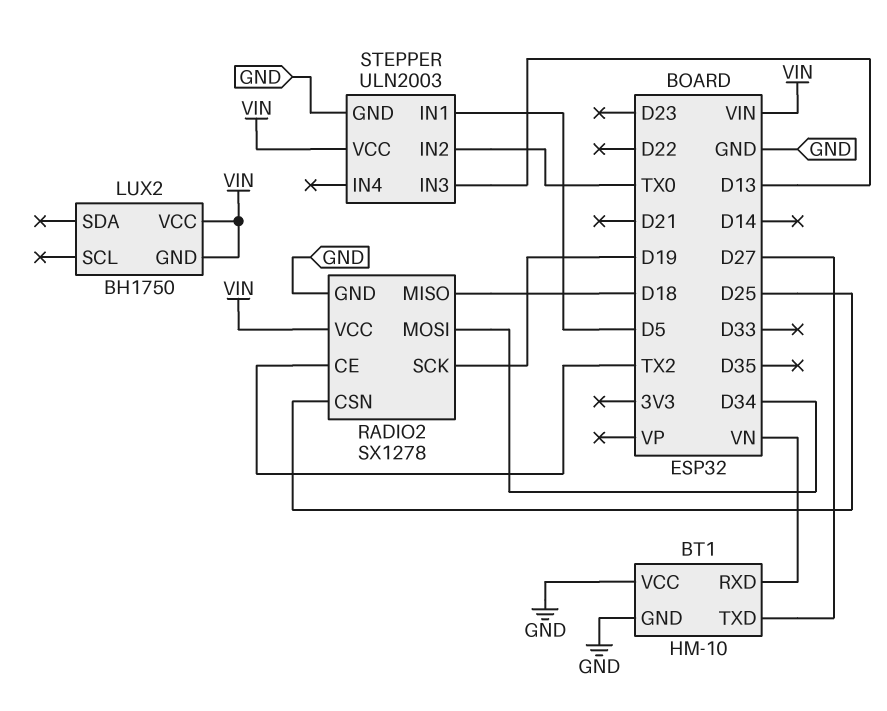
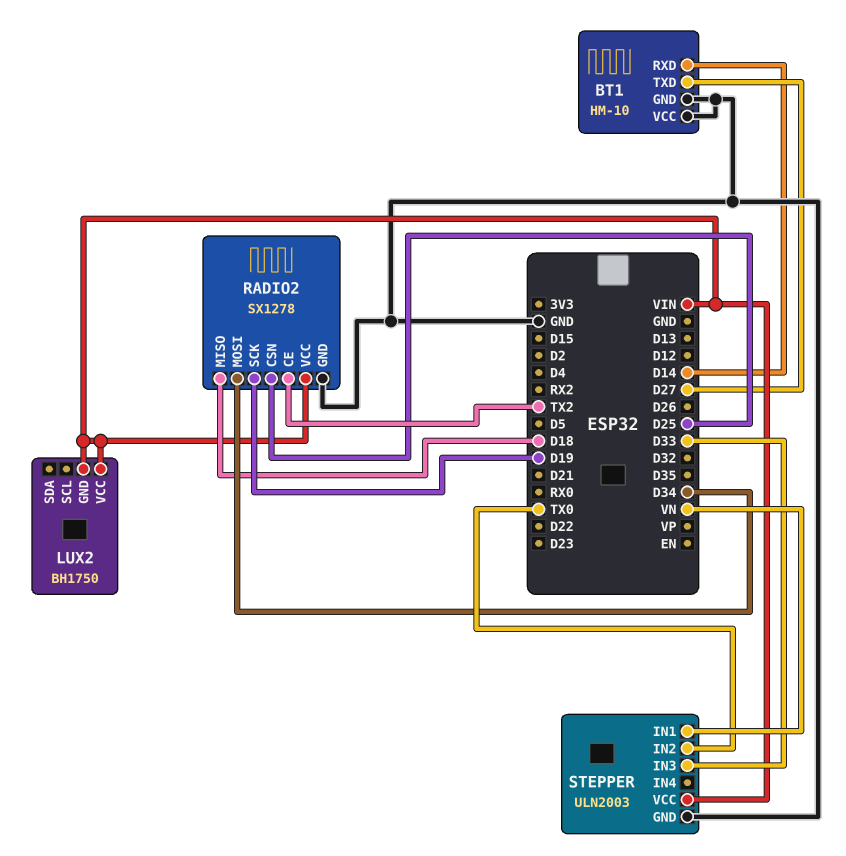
BT1 pin RXD: VN -> D14
STEPPER pin IN1: D5 -> VN
STEPPER pin IN3: D13 -> D33

